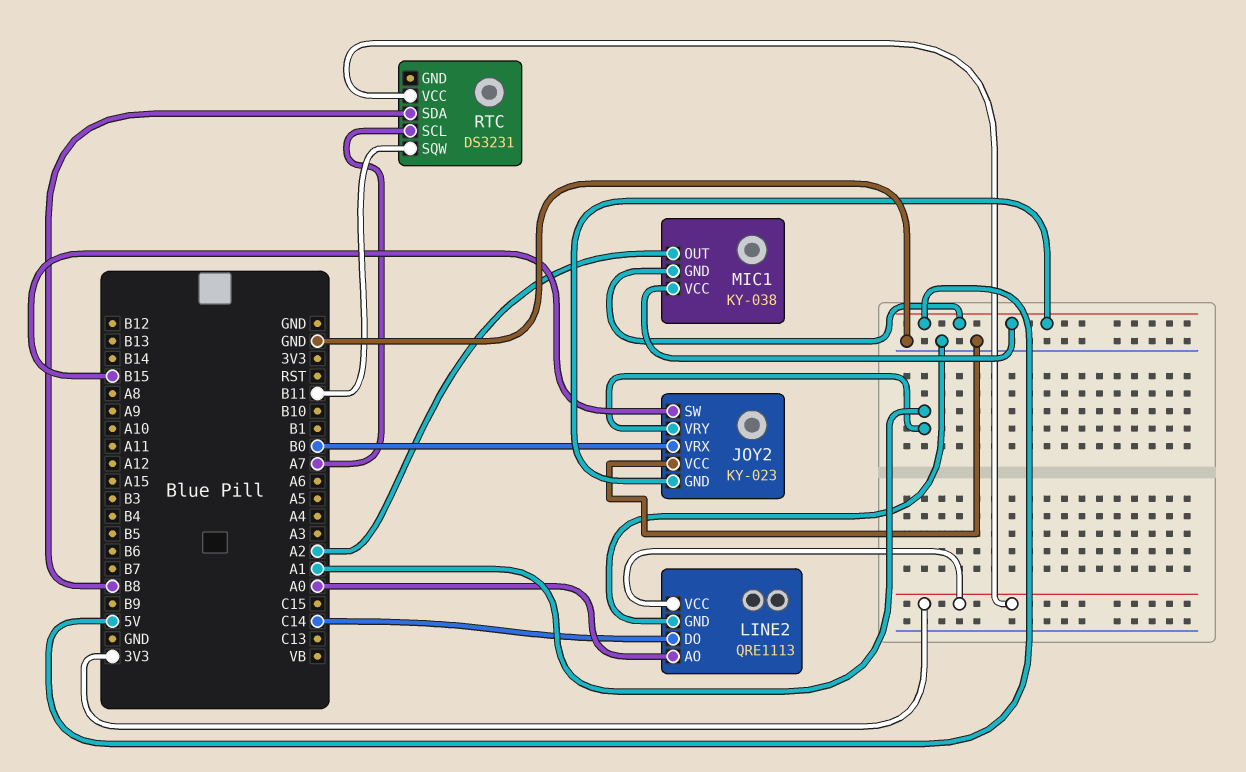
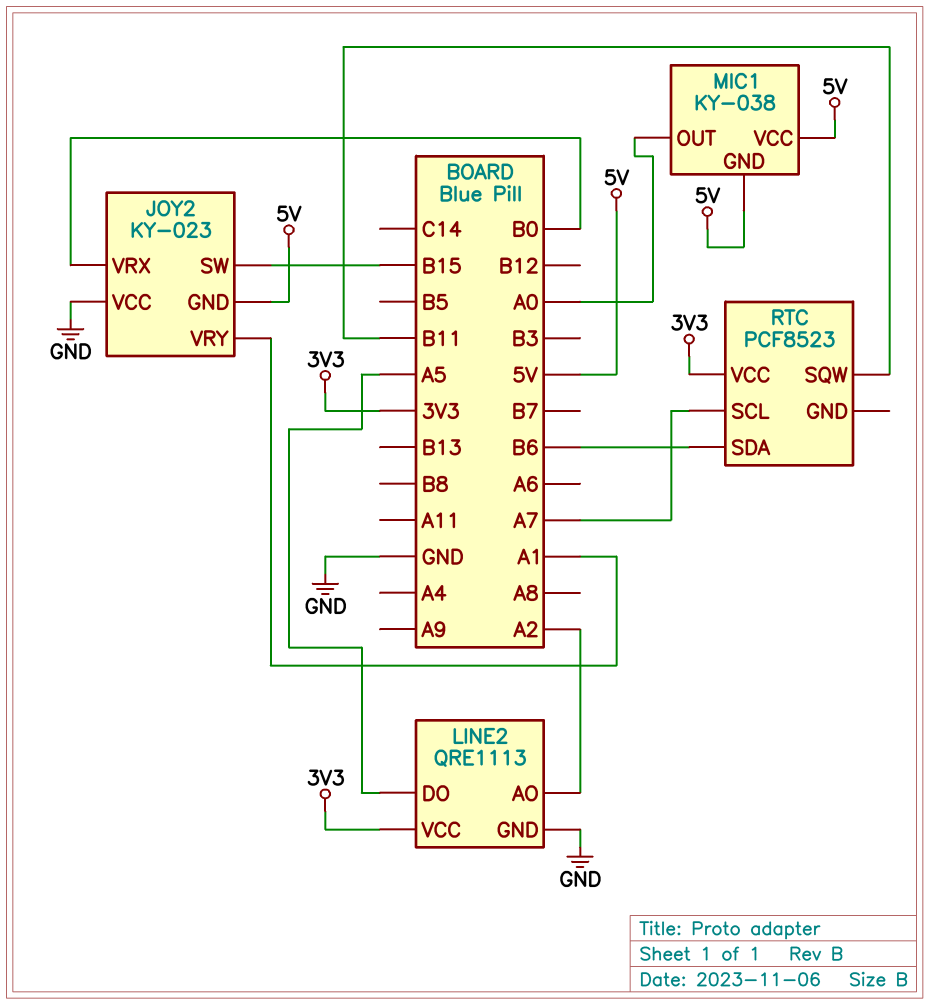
LINE2 pin AO: A0 -> A2
LINE2 pin DO: C14 -> A5
MIC1 pin OUT: A2 -> A0
RTC: DS3231 -> PCF8523
RTC pin SDA: B8 -> B6

